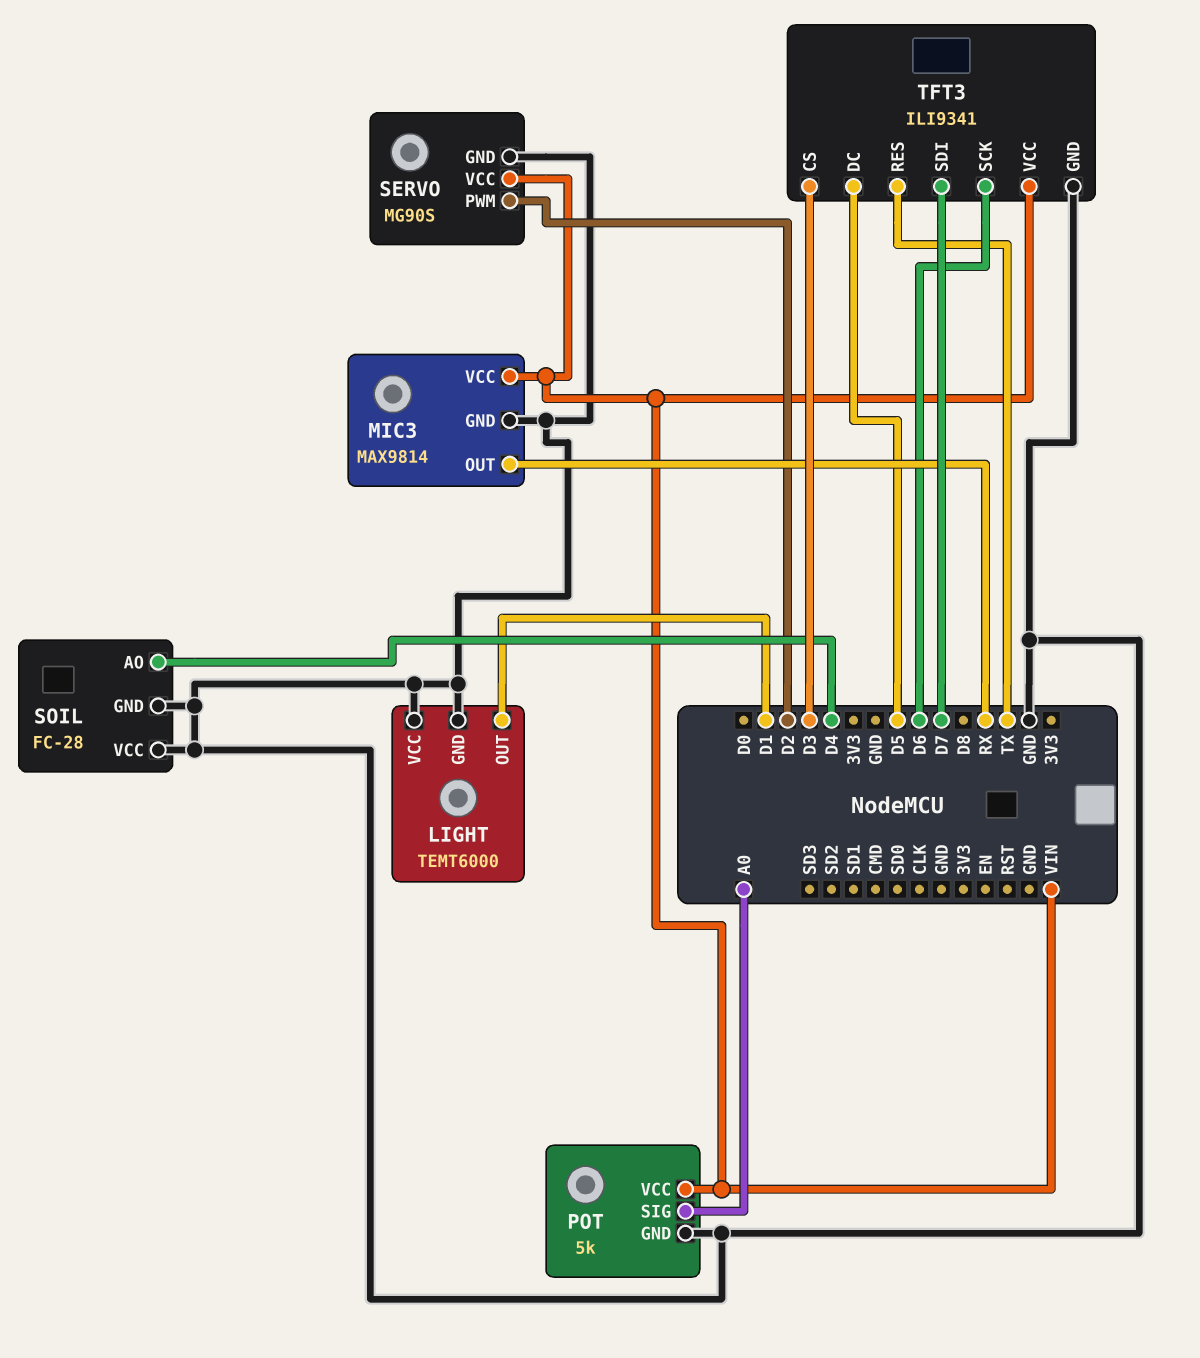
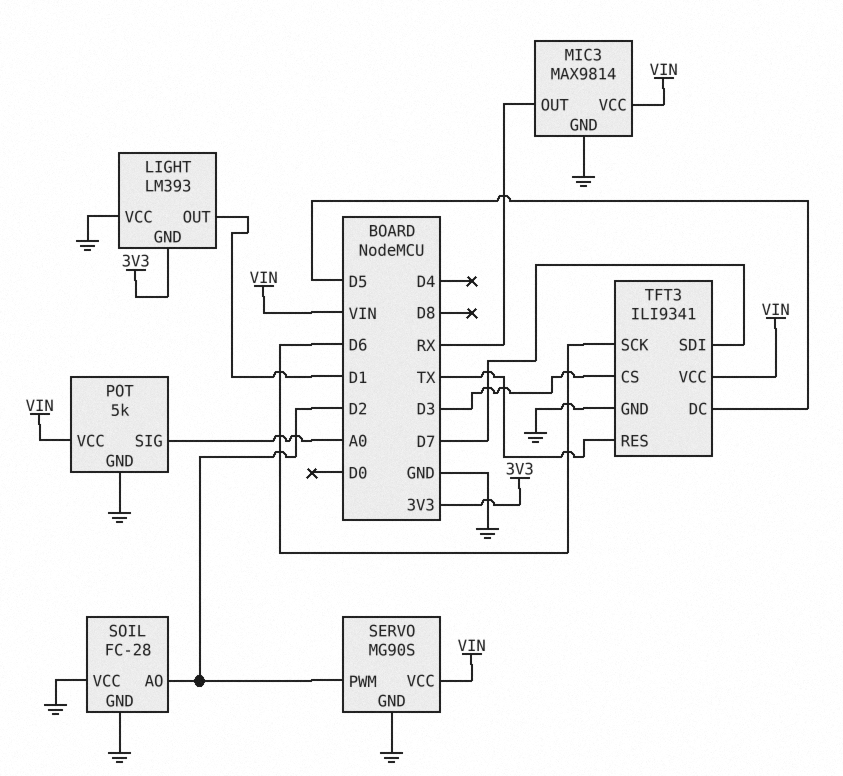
LIGHT: TEMT6000 -> LM393
LIGHT pin GND: GND -> 3V3
SOIL pin AO: D4 -> D2

